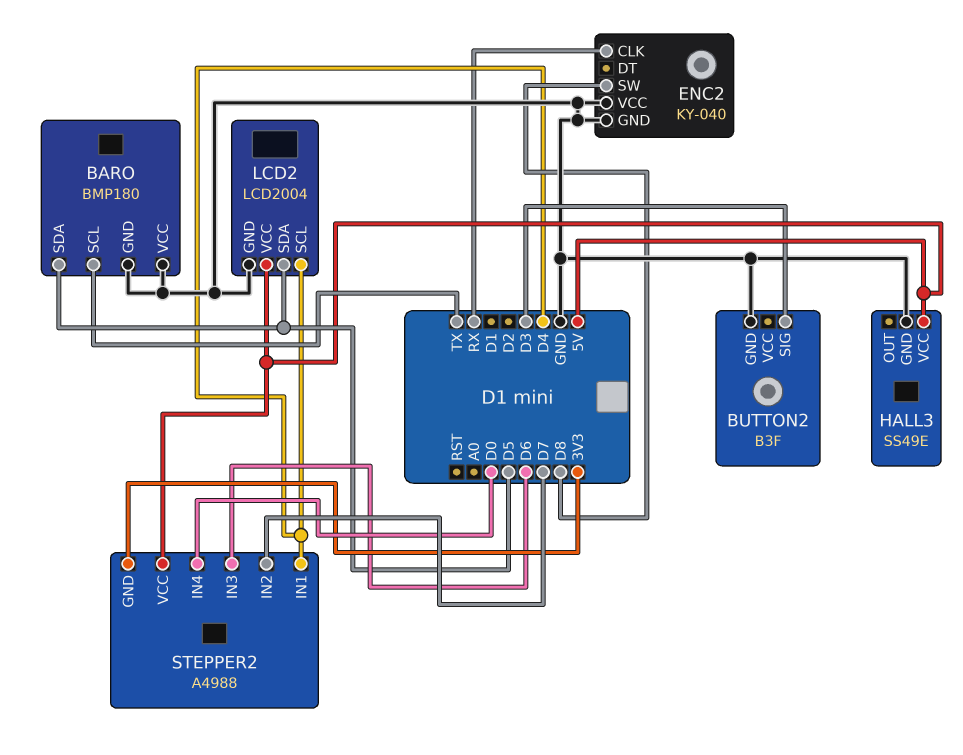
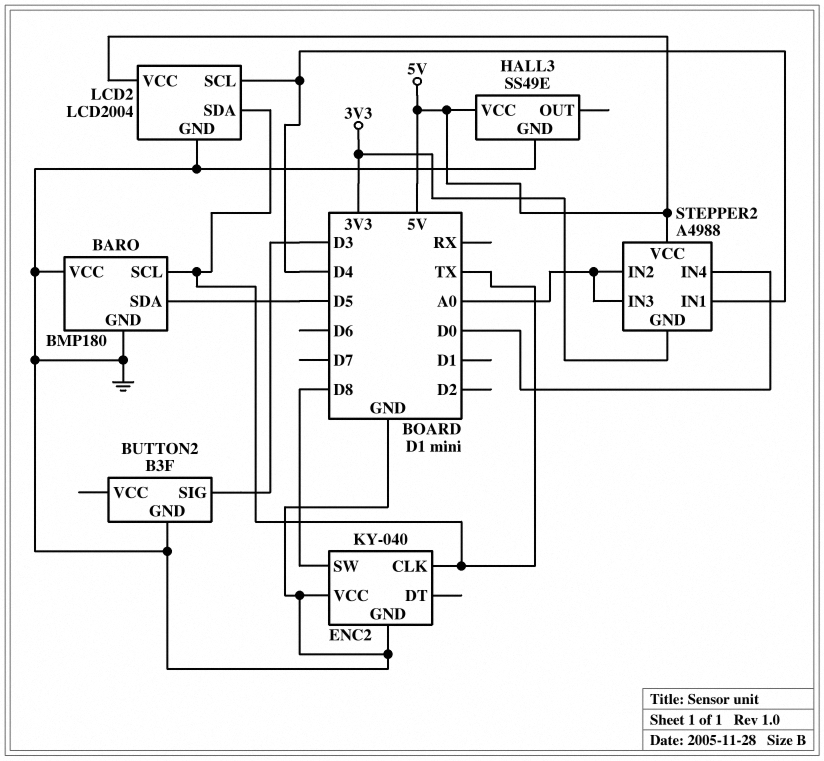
ENC2 pin CLK: RX -> TX
LCD2 pin SDA: D5 -> TX
STEPPER2 pin IN2: D7 -> A0
STEPPER2 pin IN3: D6 -> A0

